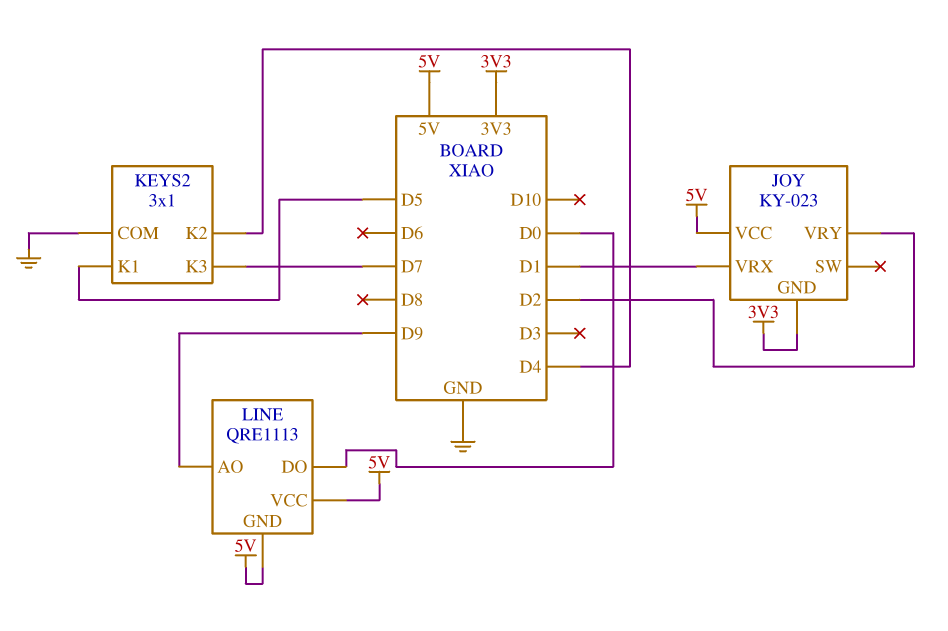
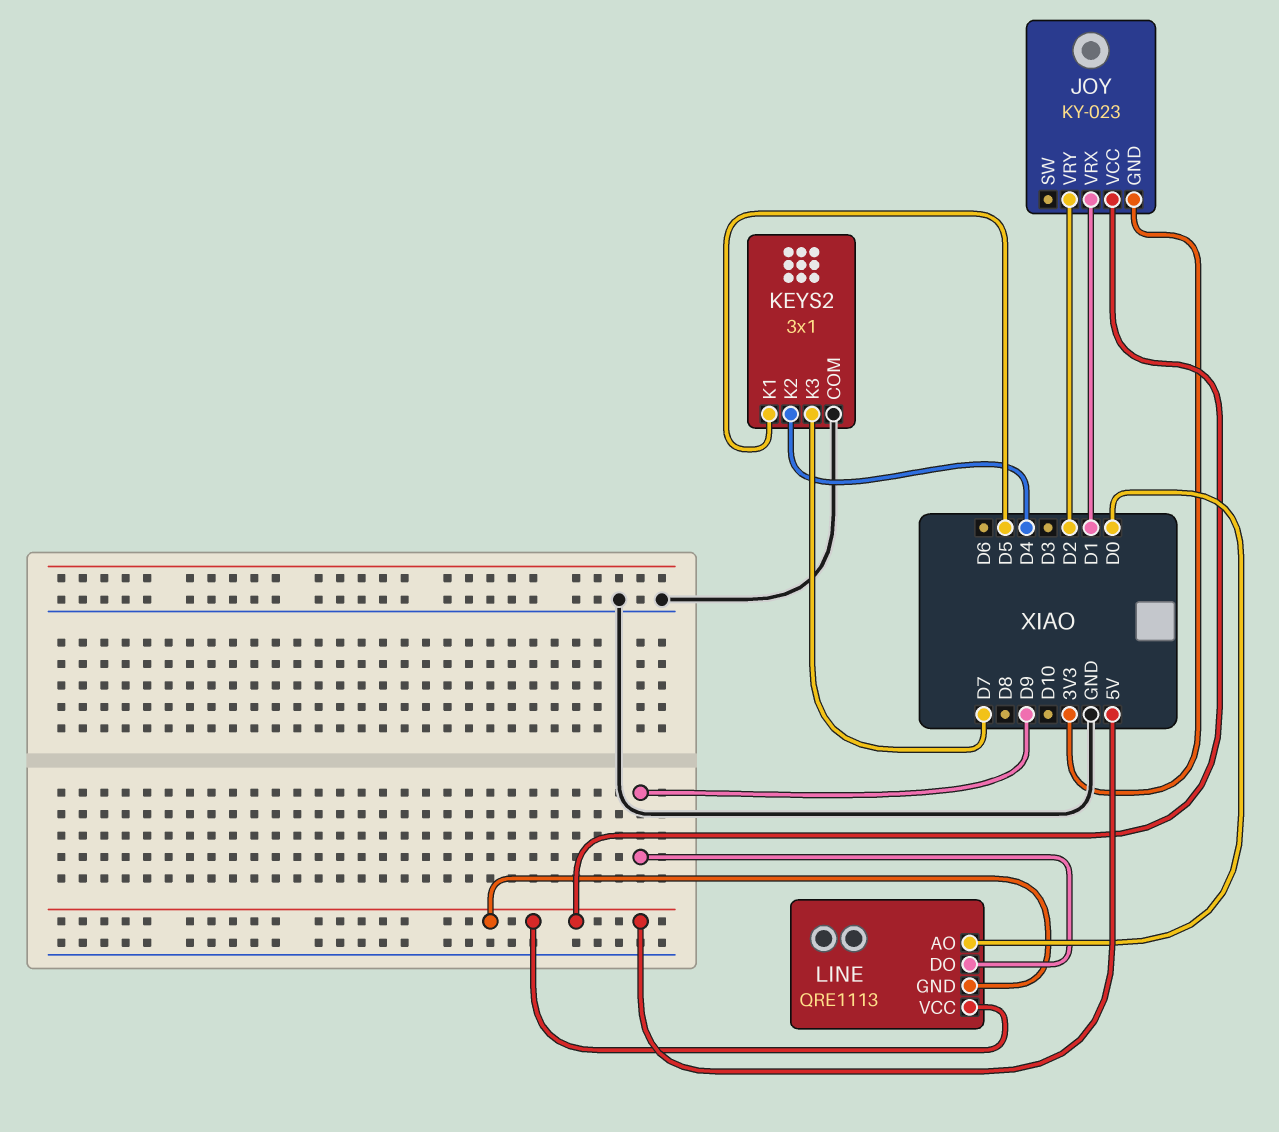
LINE pin AO: D9 -> D0
LINE pin DO: D0 -> D9

